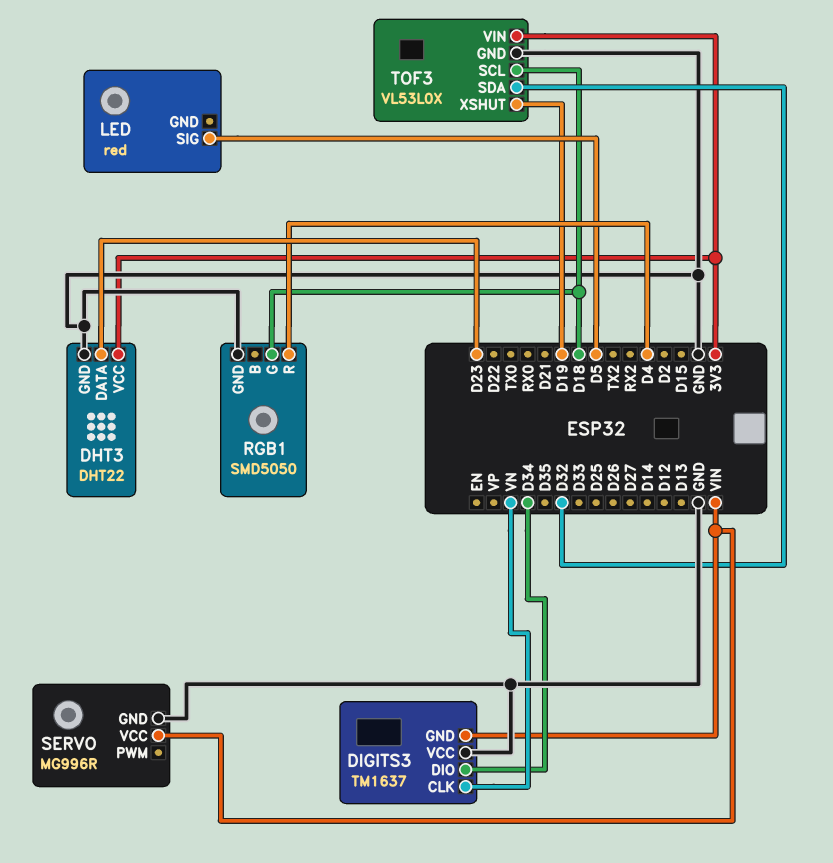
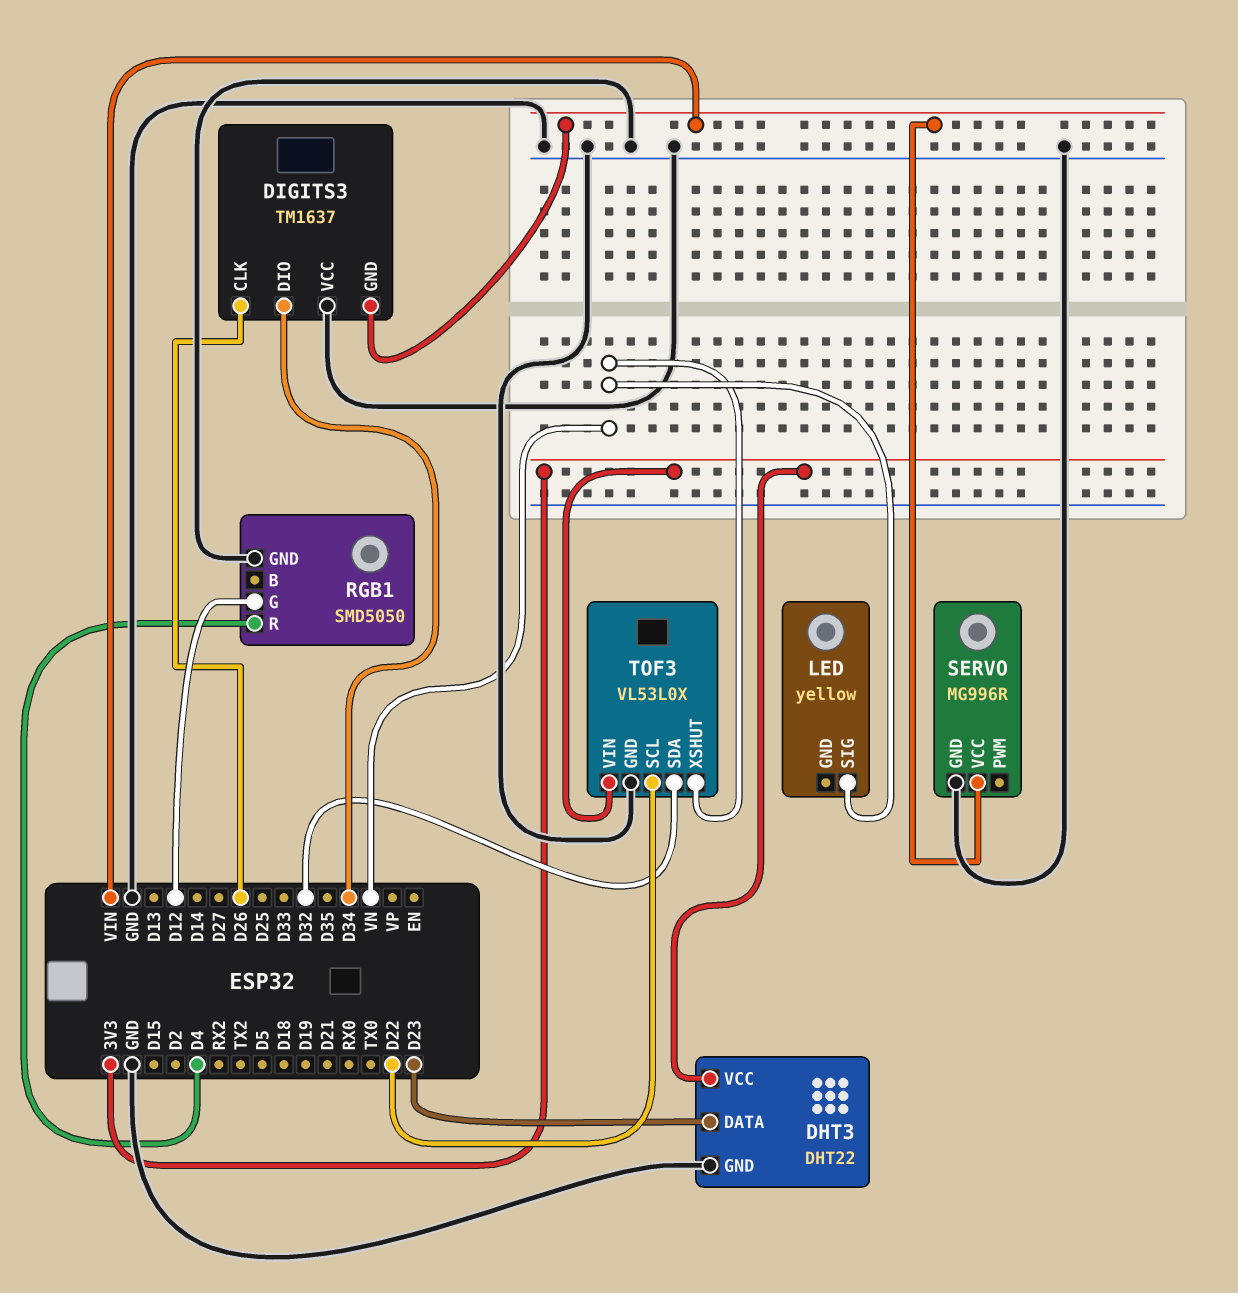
DIGITS3 pin CLK: VN -> D26
LED: red -> yellow
LED pin SIG: D5 -> VN
RGB1 pin G: D18 -> D12
TOF3 pin SCL: D18 -> D22
TOF3 pin XSHUT: D19 -> VN

